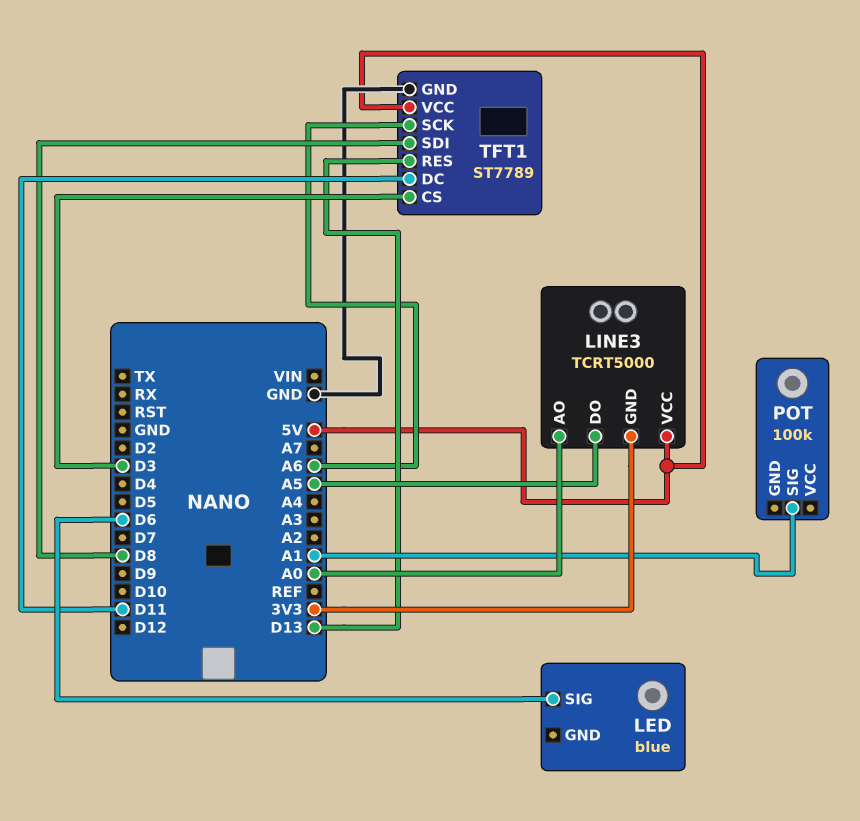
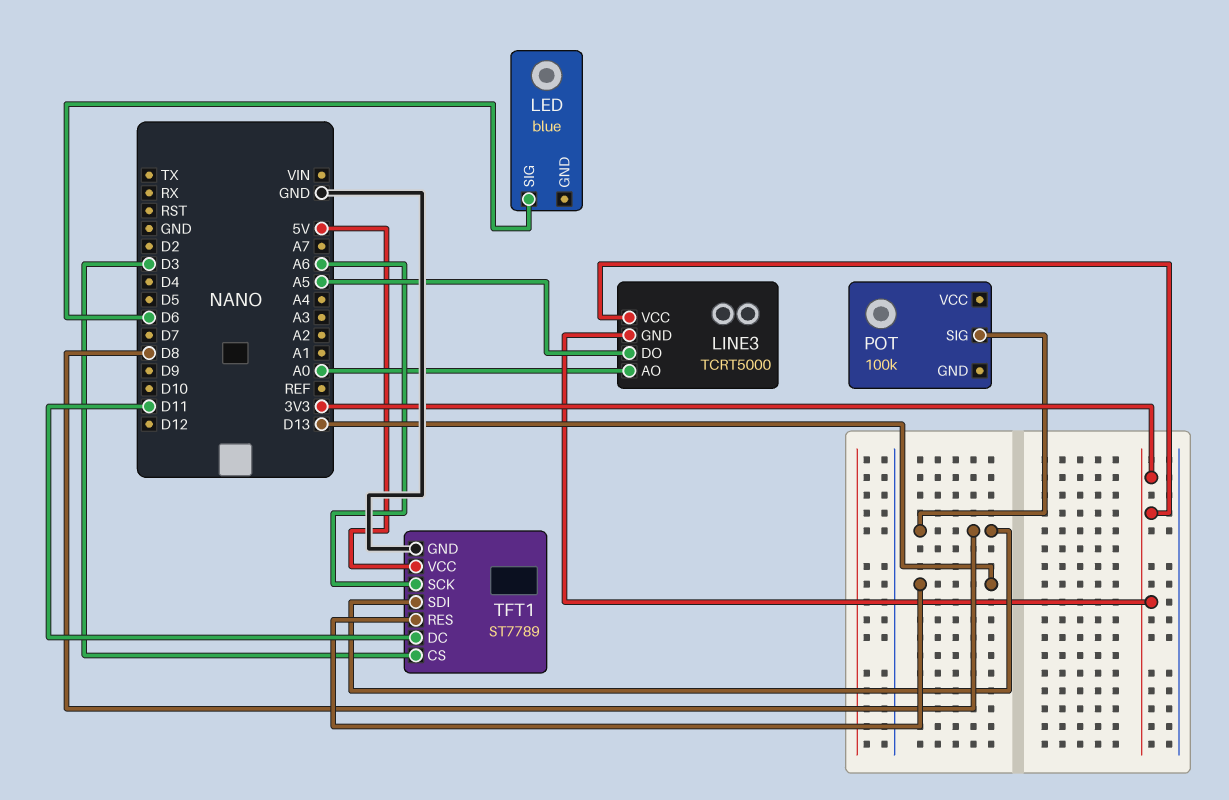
LINE3 pin VCC: 5V -> 3V3
POT pin SIG: A1 -> D8

